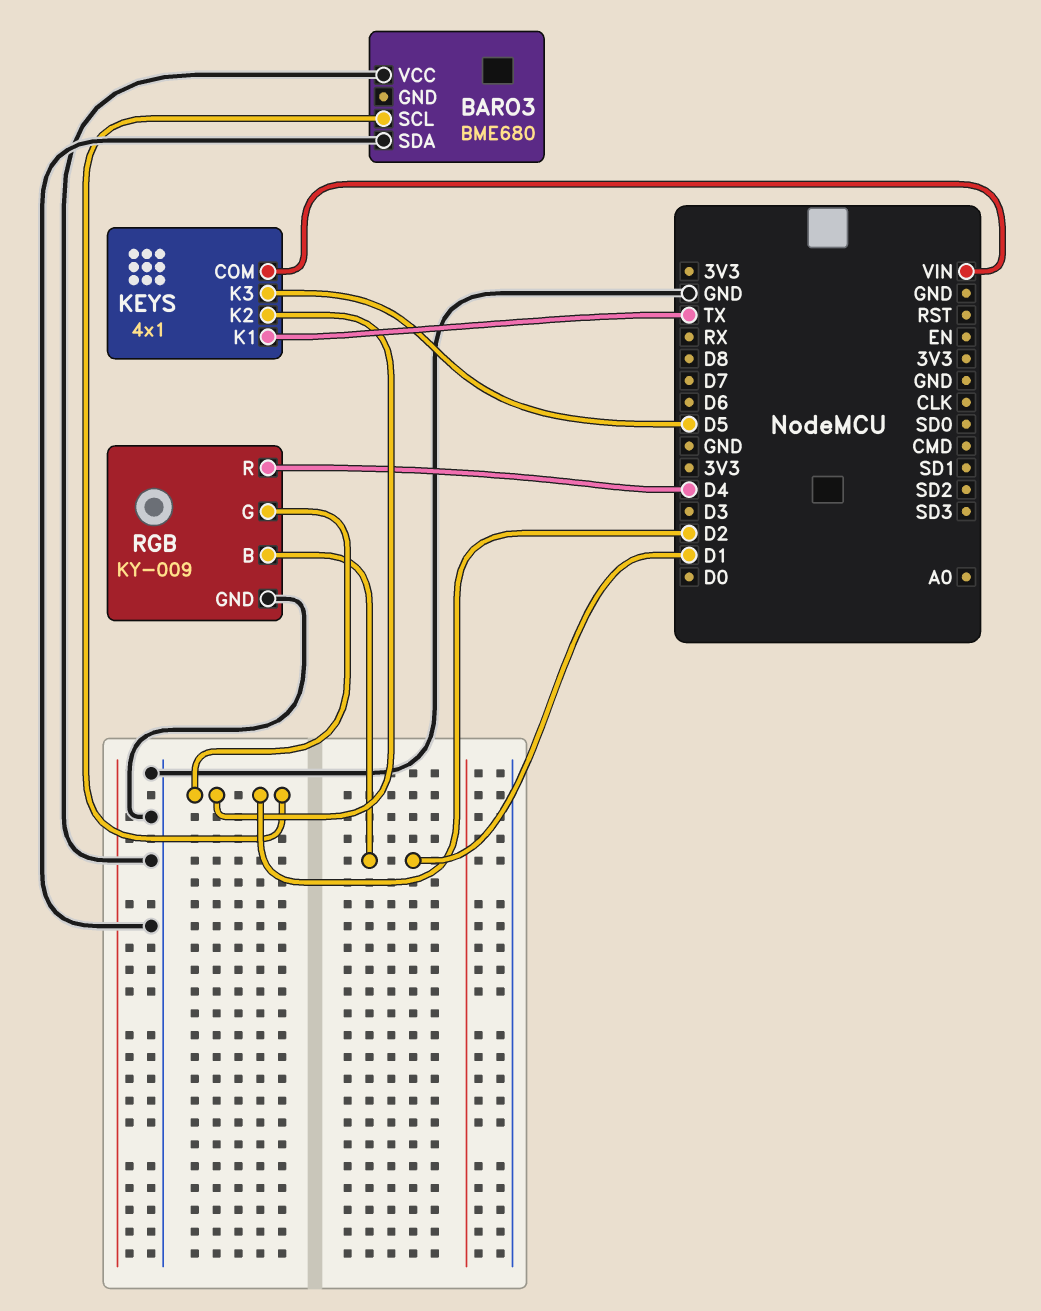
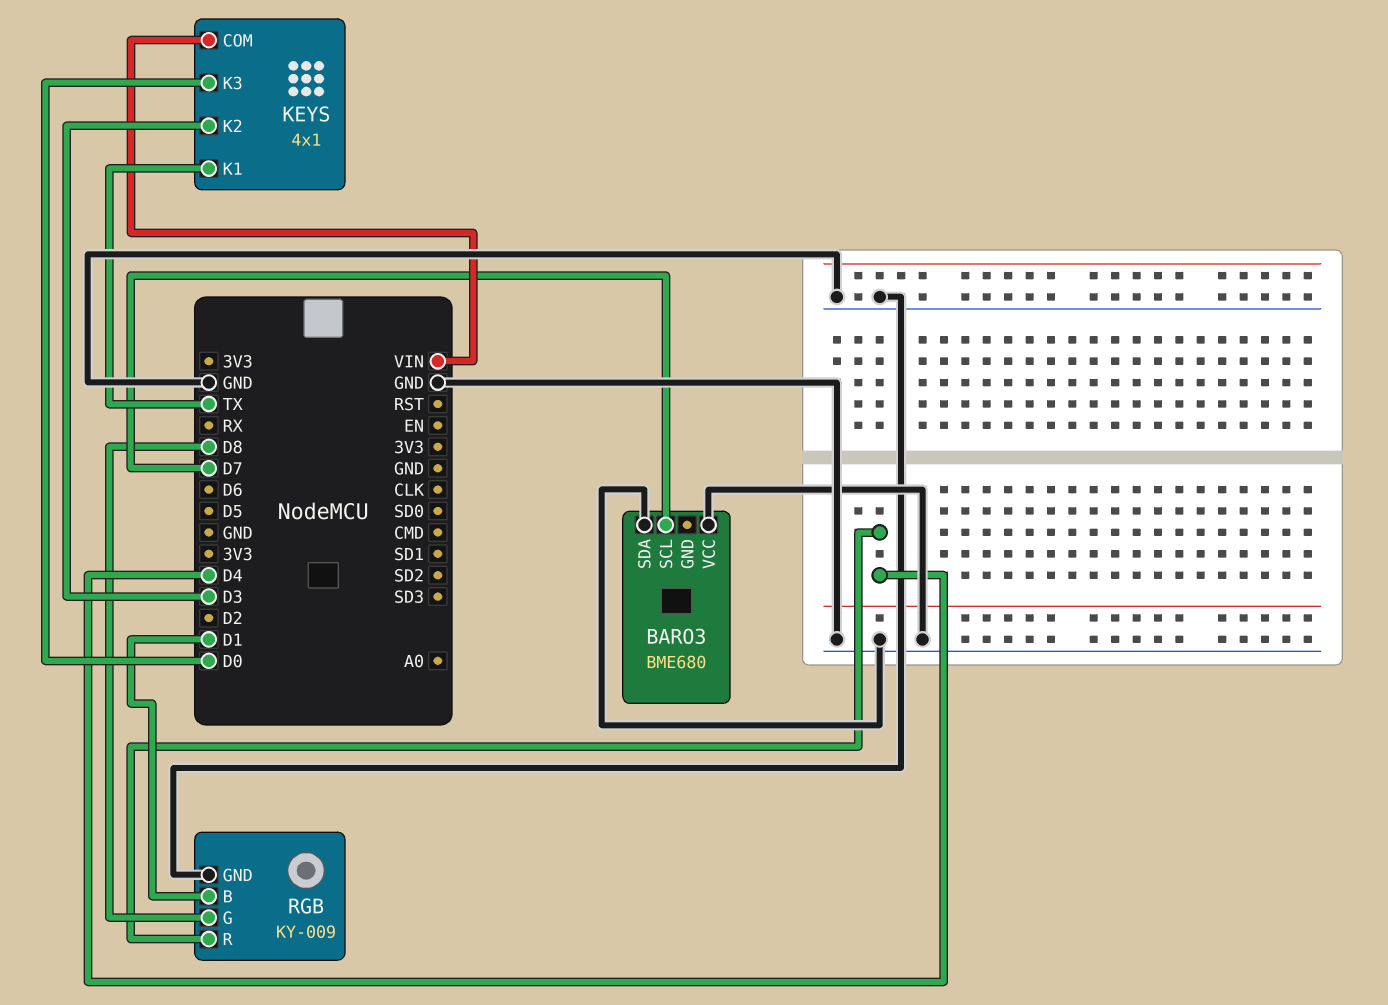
BARO3 pin SCL: D2 -> D7
KEYS pin K2: D2 -> D3
KEYS pin K3: D5 -> D0
RGB pin G: D2 -> D8

